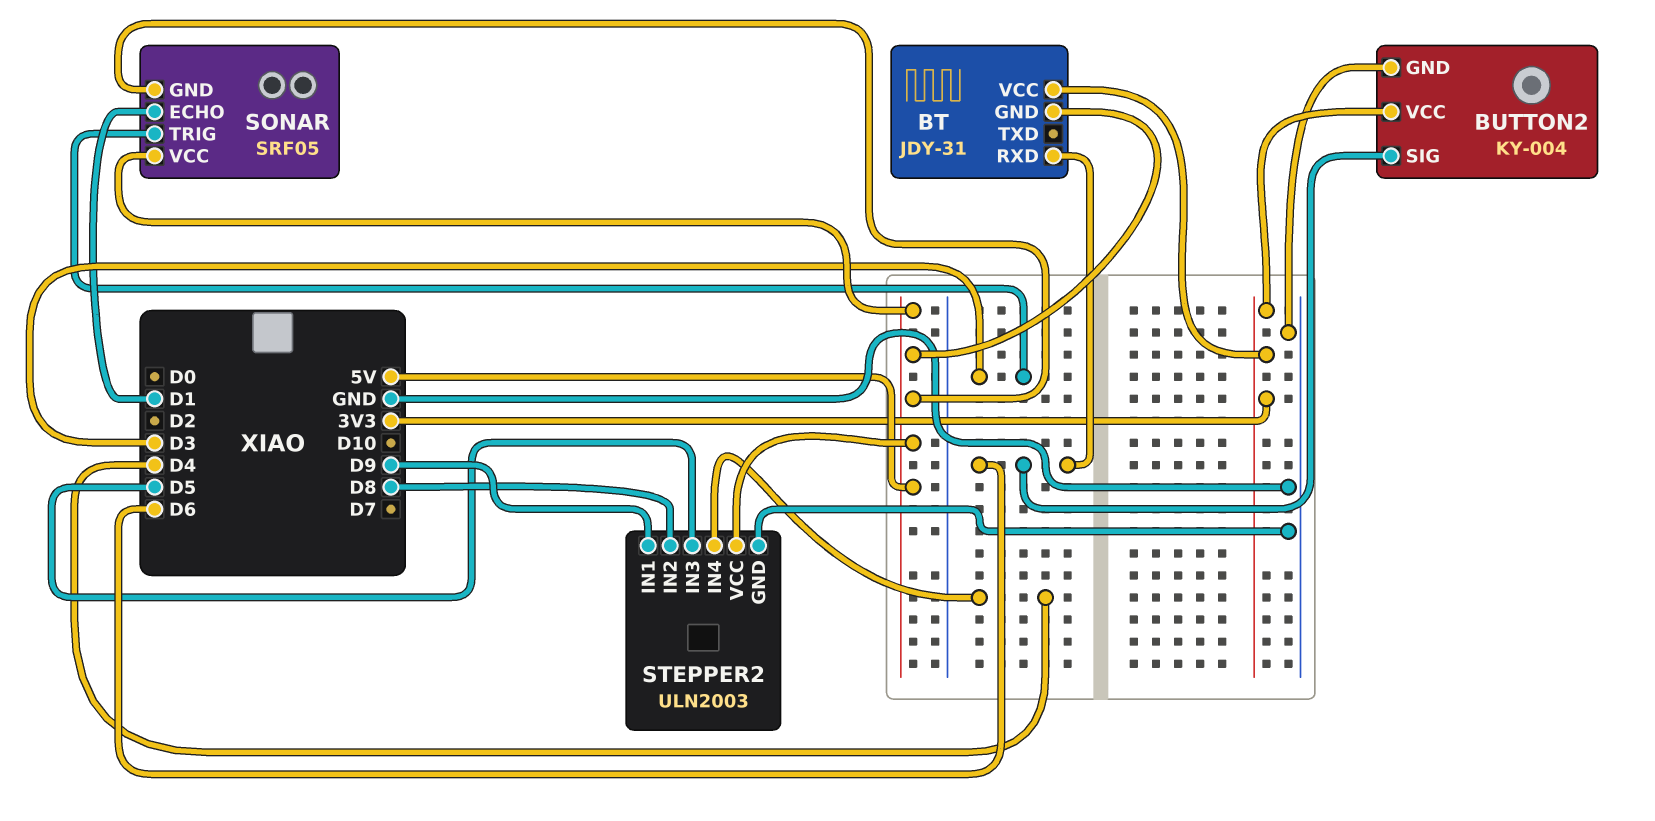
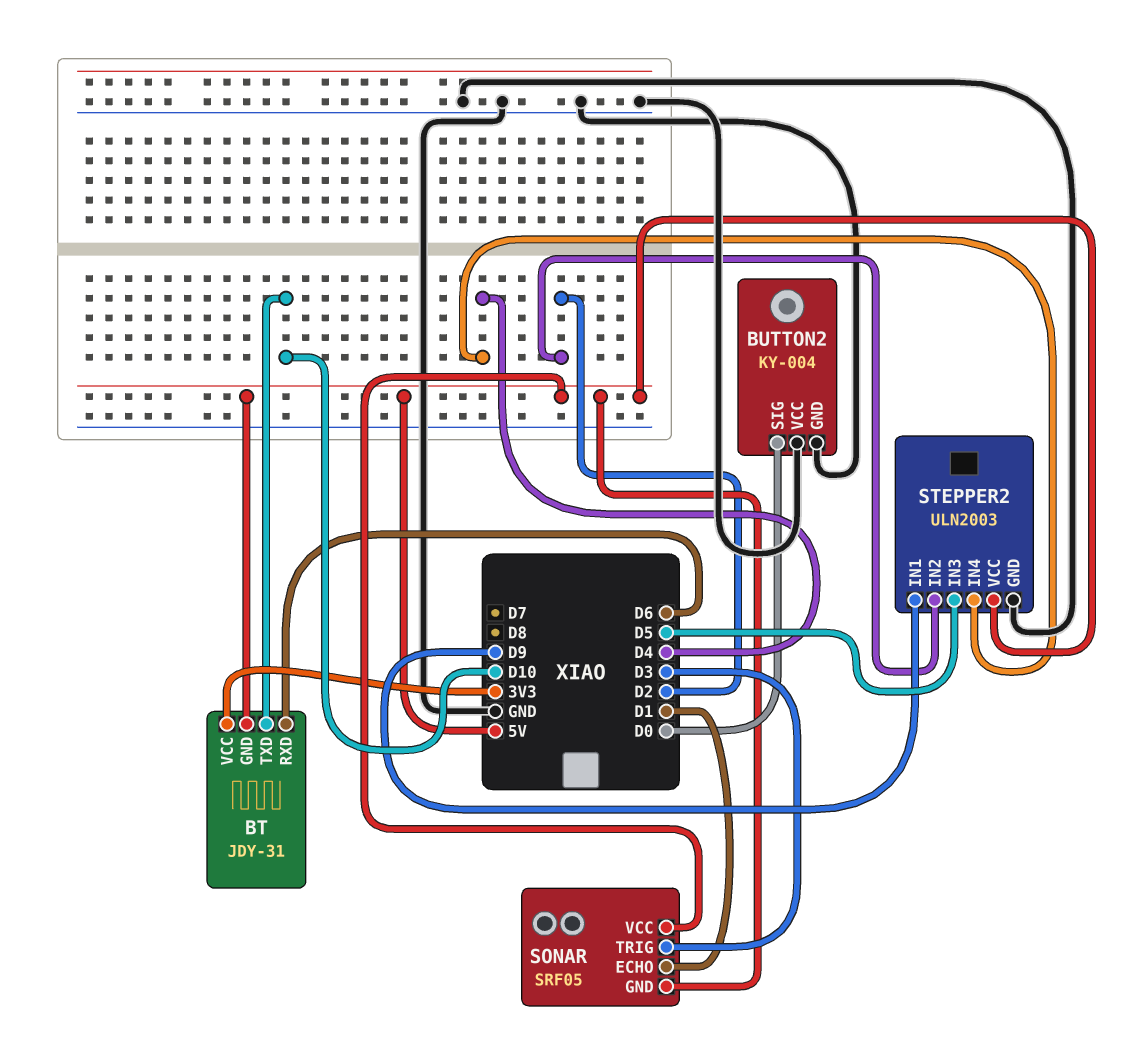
BT pin TXD: none -> D10
BUTTON2 pin SIG: D6 -> D0
BUTTON2 pin VCC: 3V3 -> GND
STEPPER2 pin IN2: D8 -> D2

